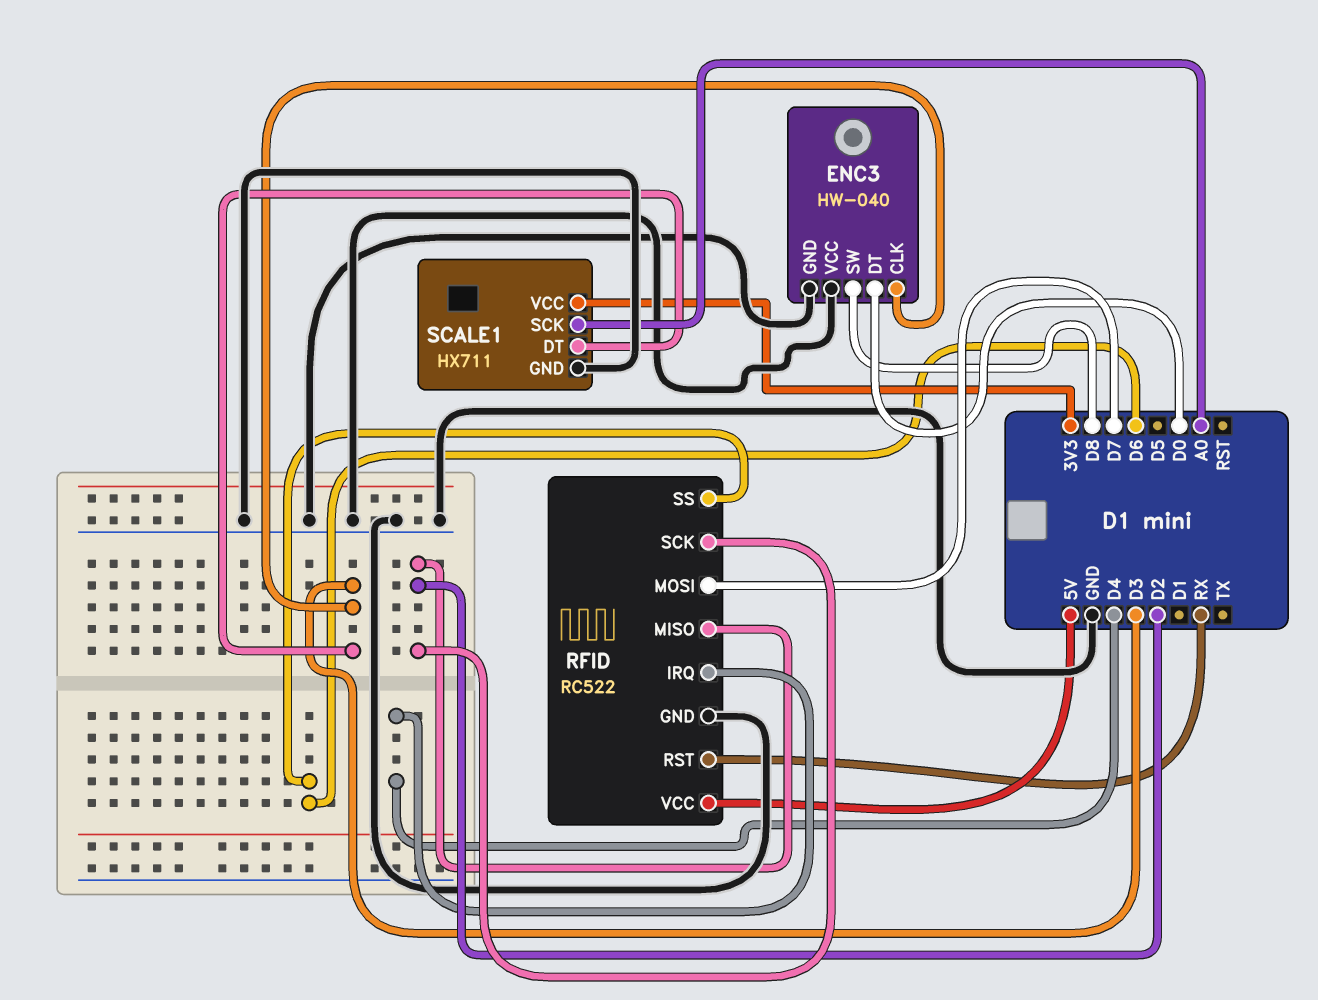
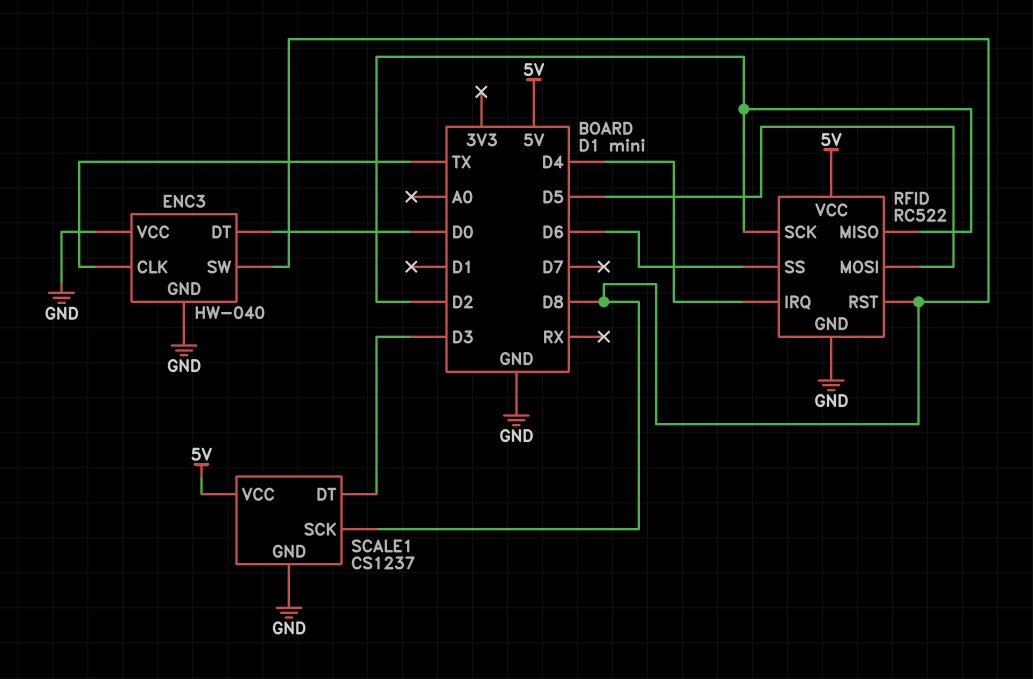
ENC3 pin CLK: D3 -> TX
RFID pin MOSI: D7 -> D5
RFID pin RST: RX -> D8
SCALE1: HX711 -> CS1237
SCALE1 pin SCK: A0 -> D8
SCALE1 pin VCC: 3V3 -> 5V

